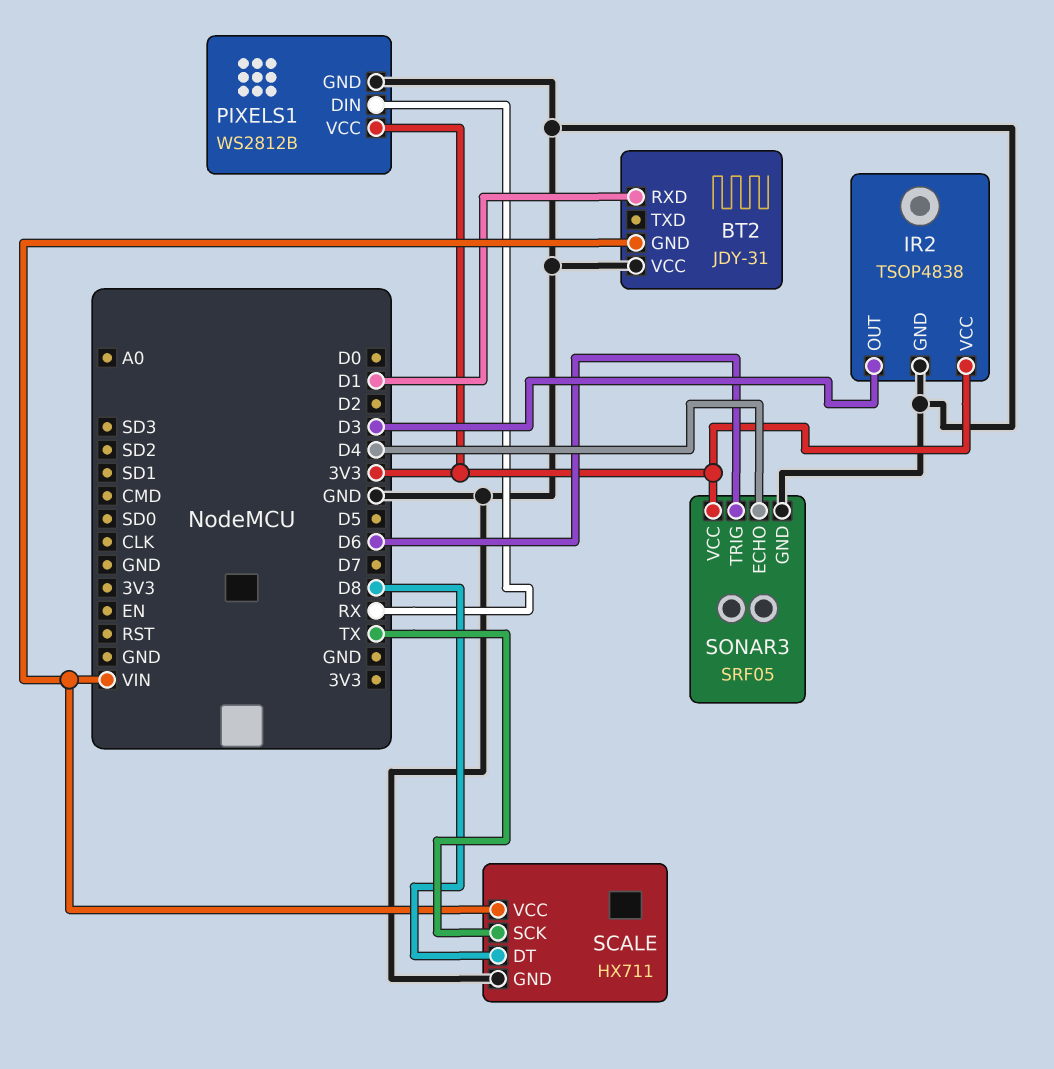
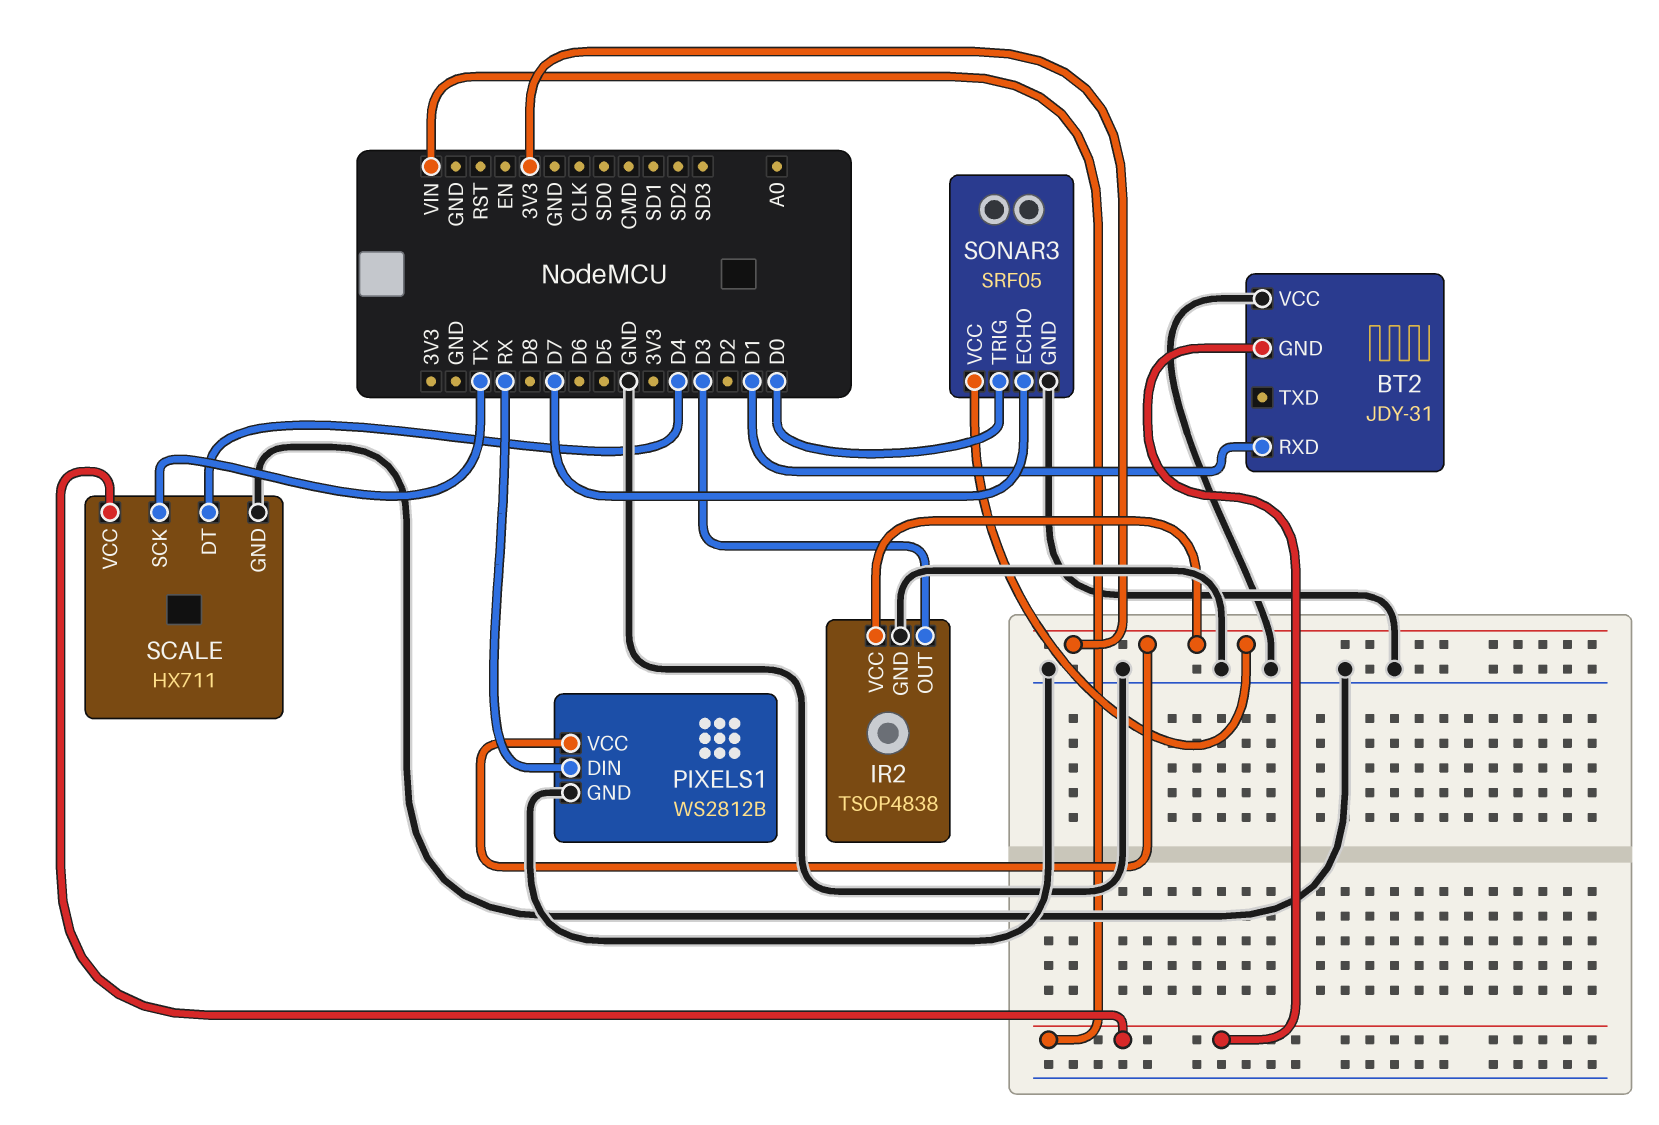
SCALE pin DT: D8 -> D4
SONAR3 pin ECHO: D4 -> D7
SONAR3 pin TRIG: D6 -> D0

